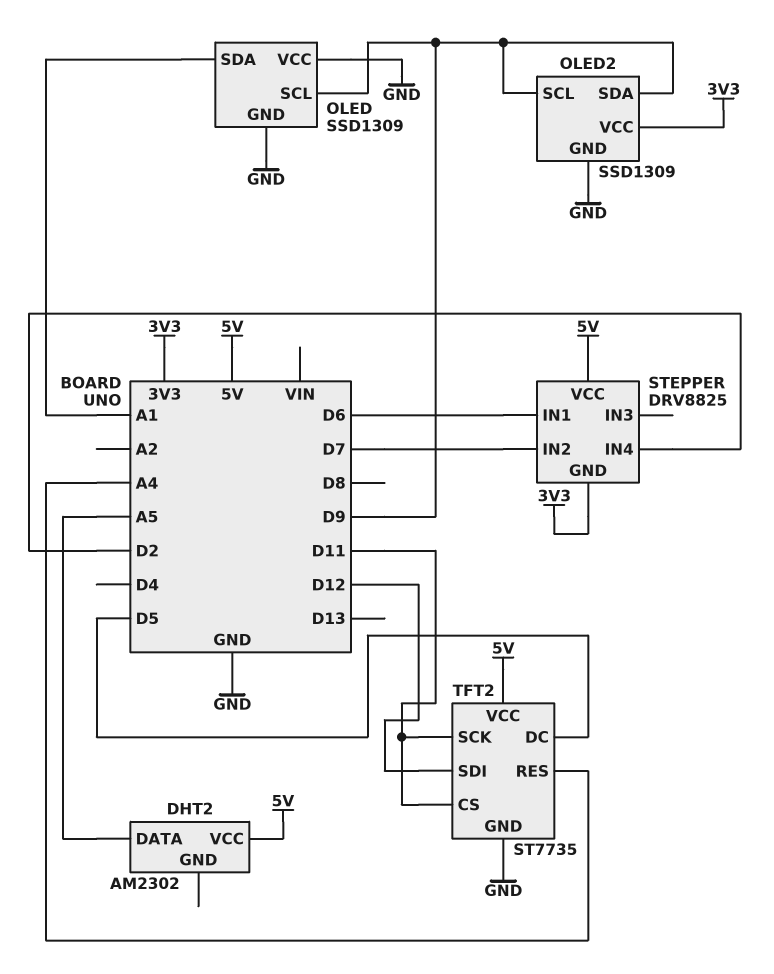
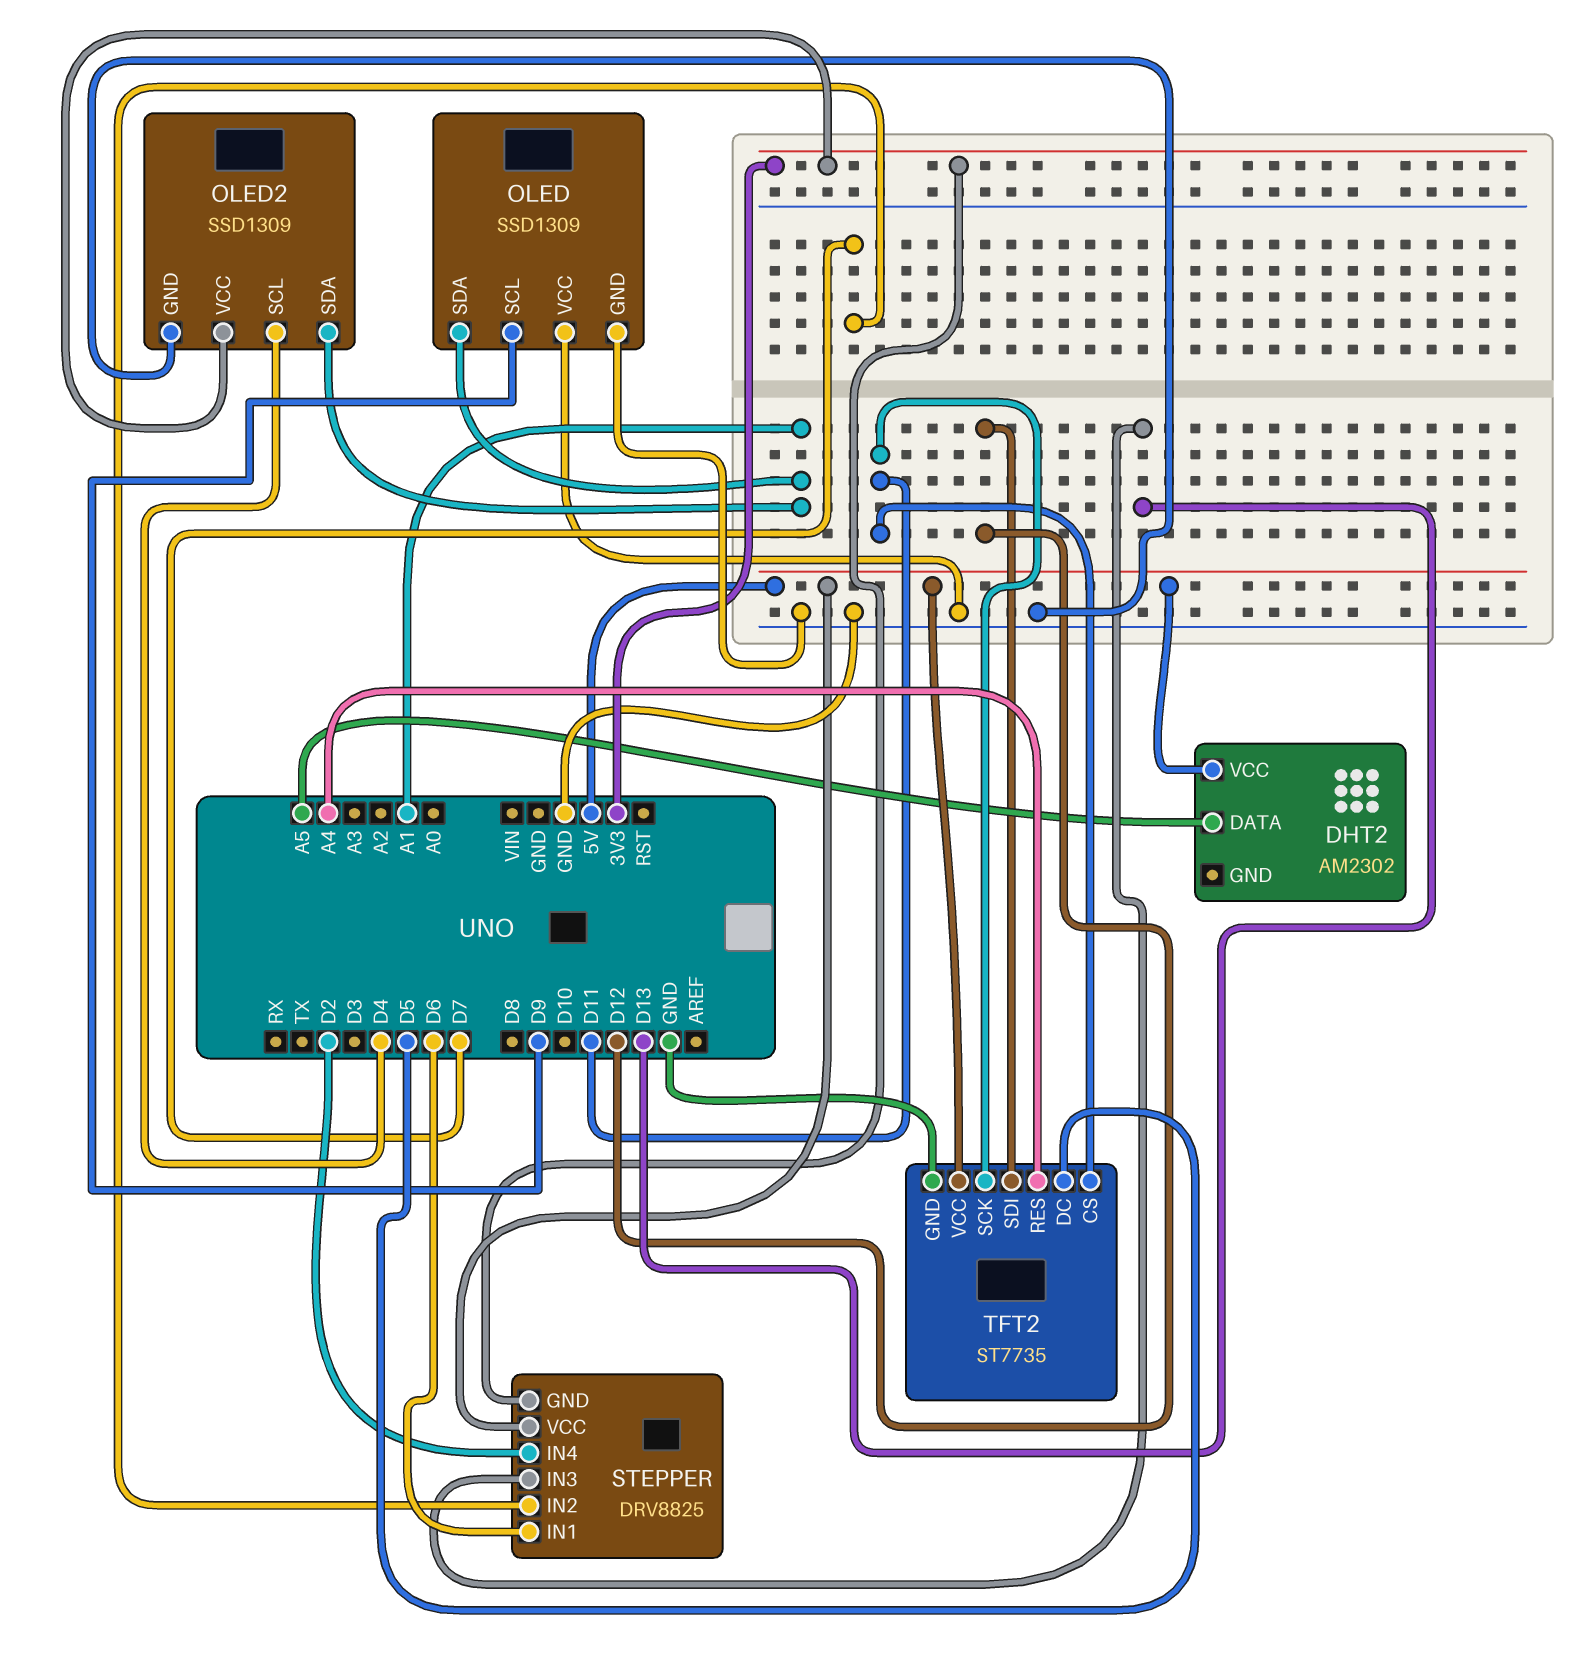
OLED2 pin SCL: D9 -> D4
OLED2 pin SDA: D9 -> A1
STEPPER pin IN3: none -> D13

